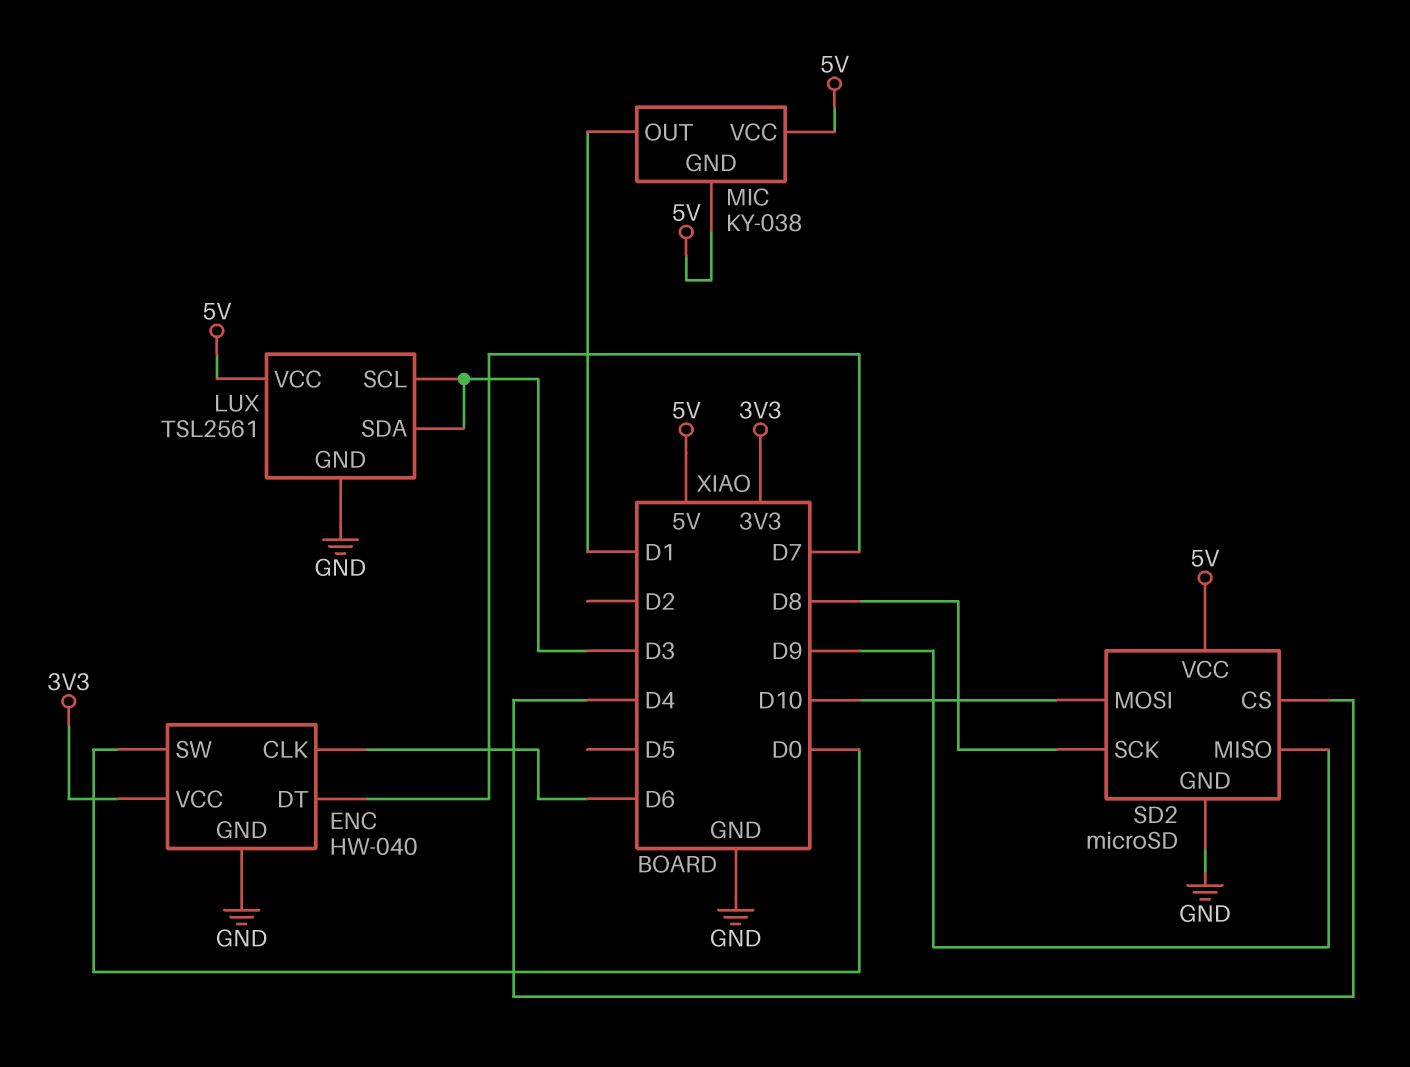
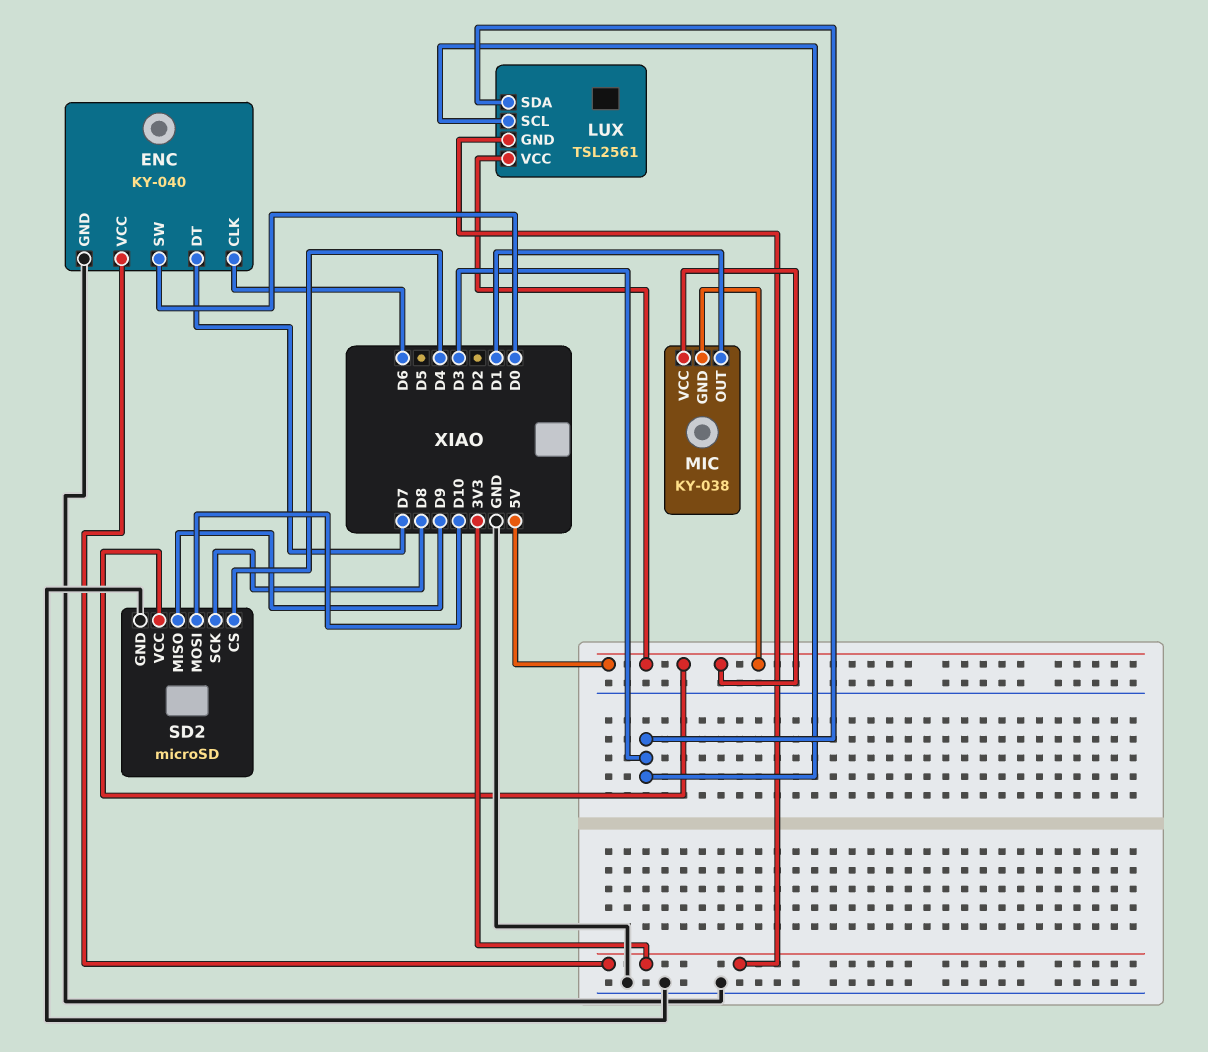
ENC: HW-040 -> KY-040
LUX pin GND: GND -> 3V3

